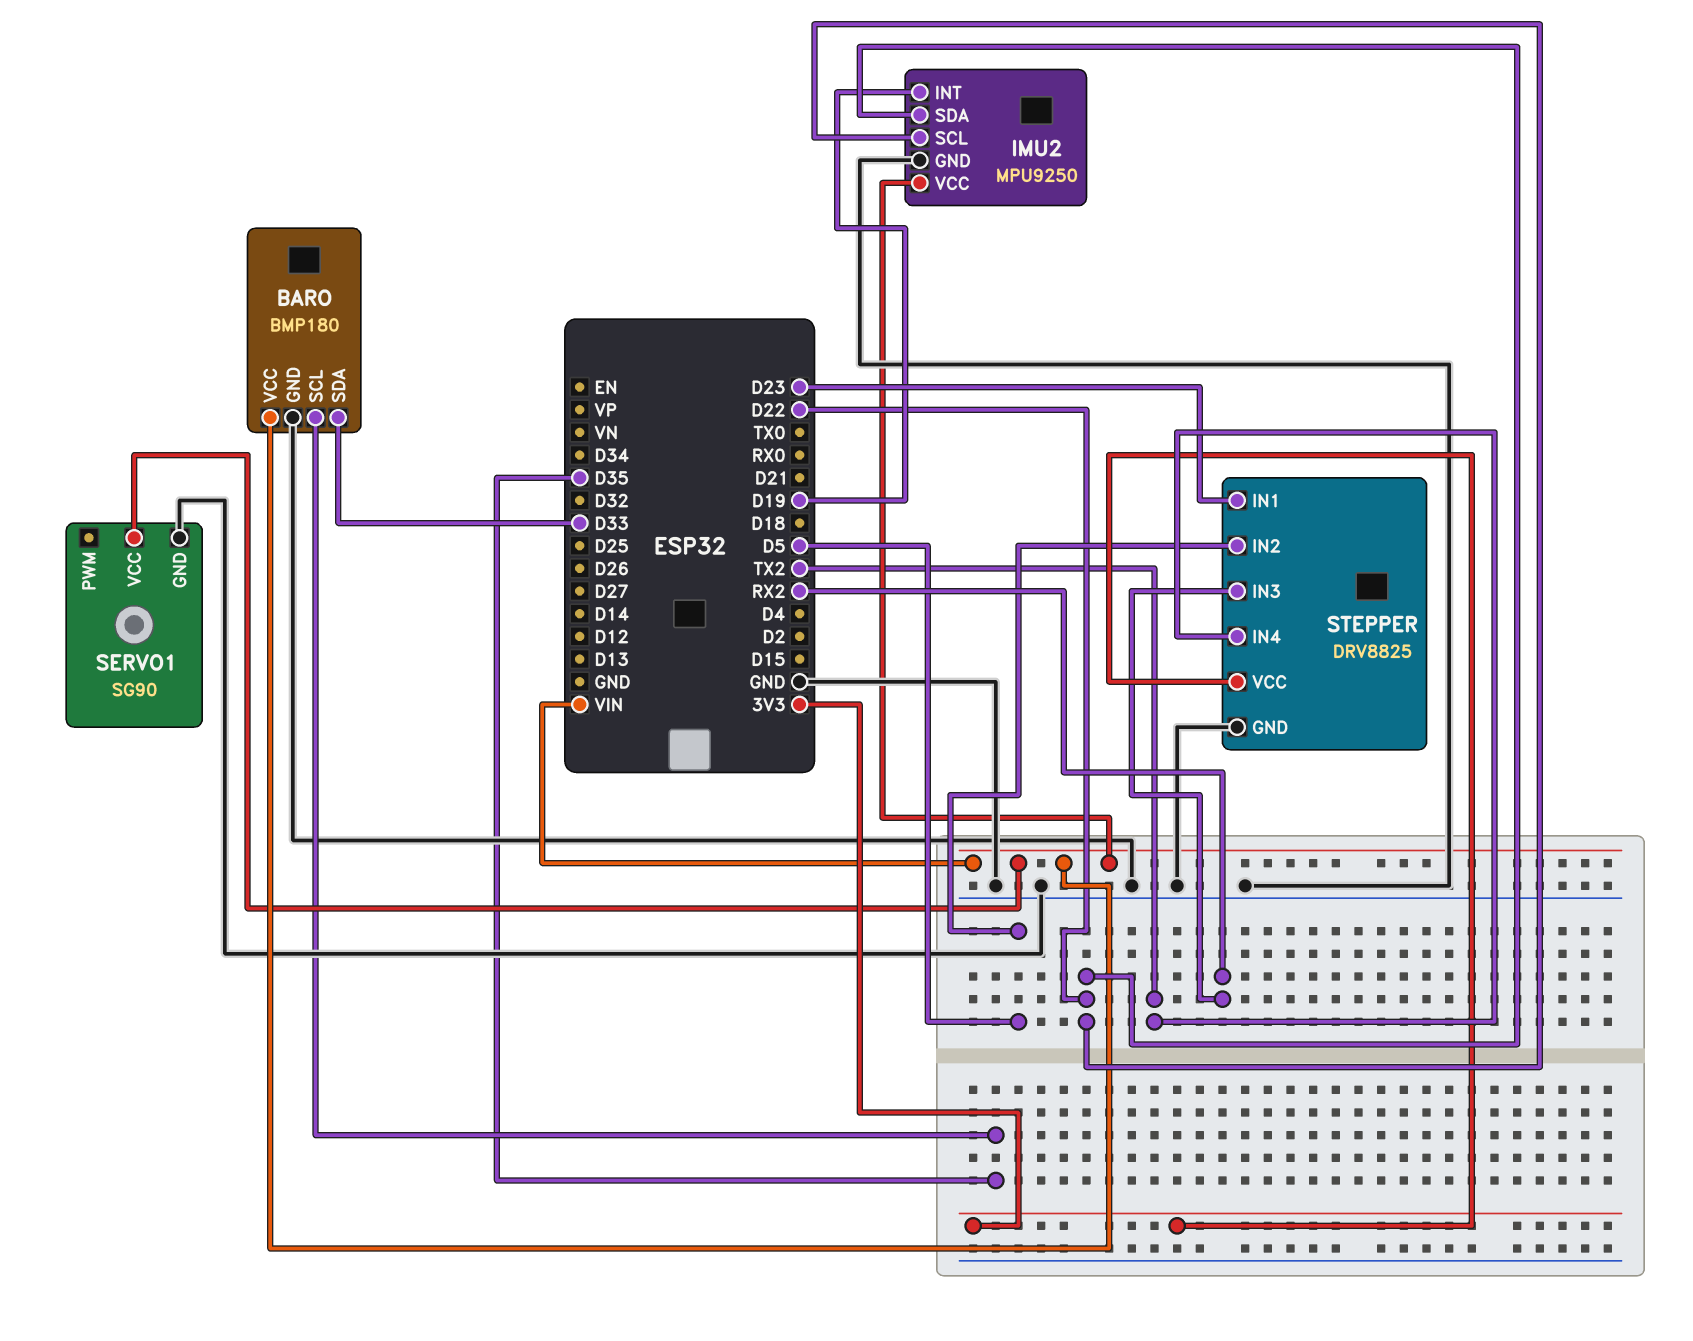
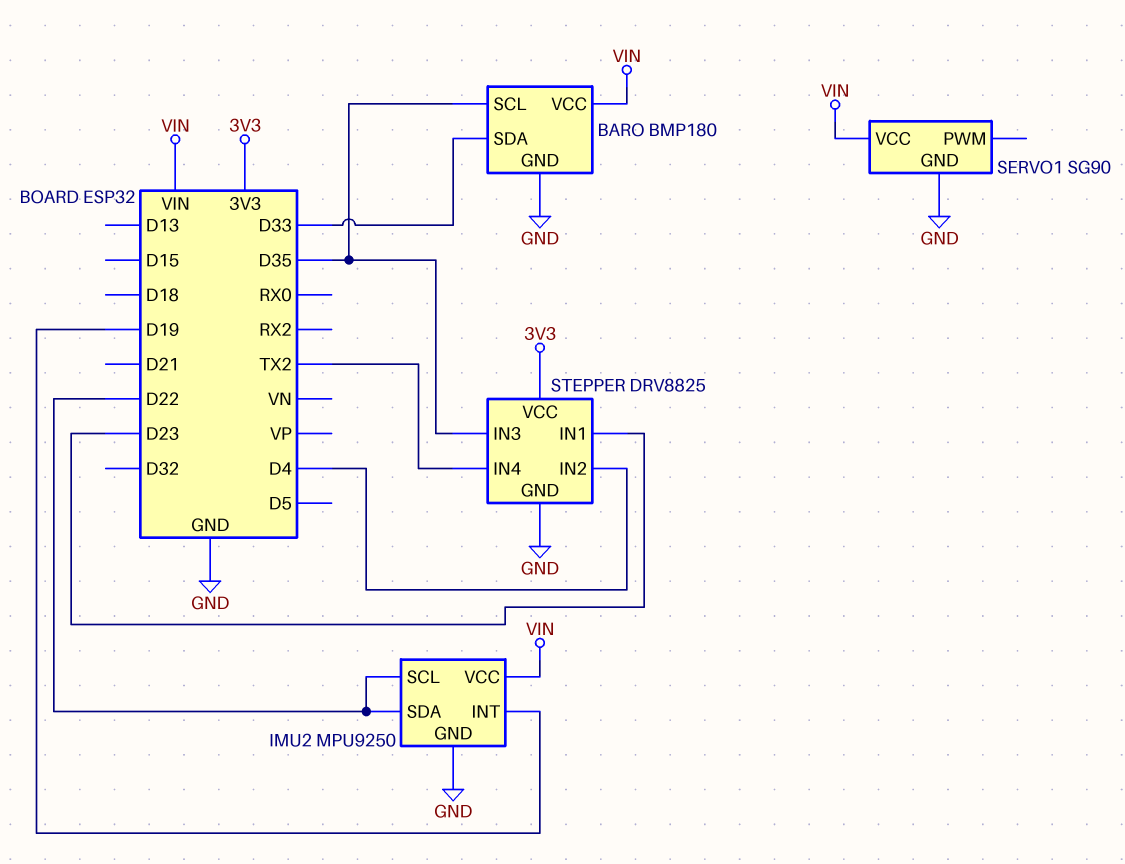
STEPPER pin IN2: D5 -> D4
STEPPER pin IN3: RX2 -> D35

